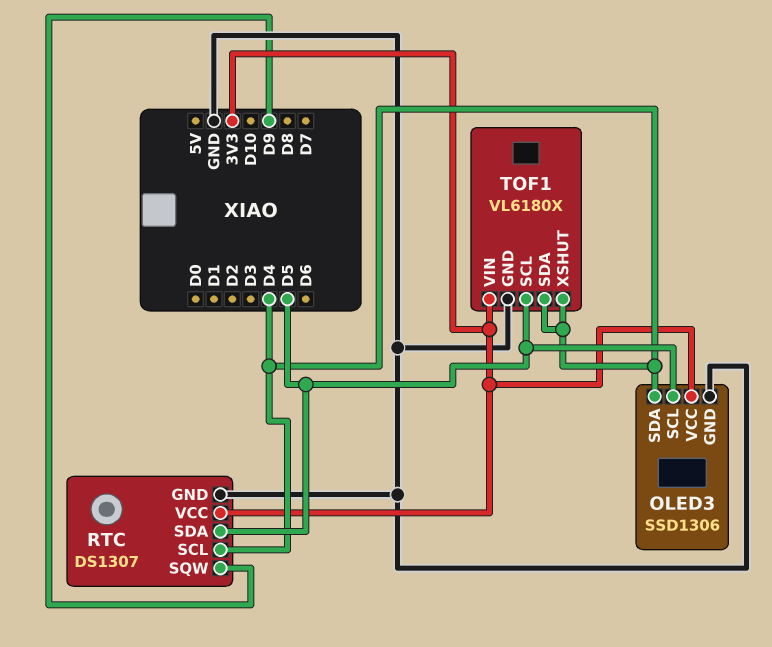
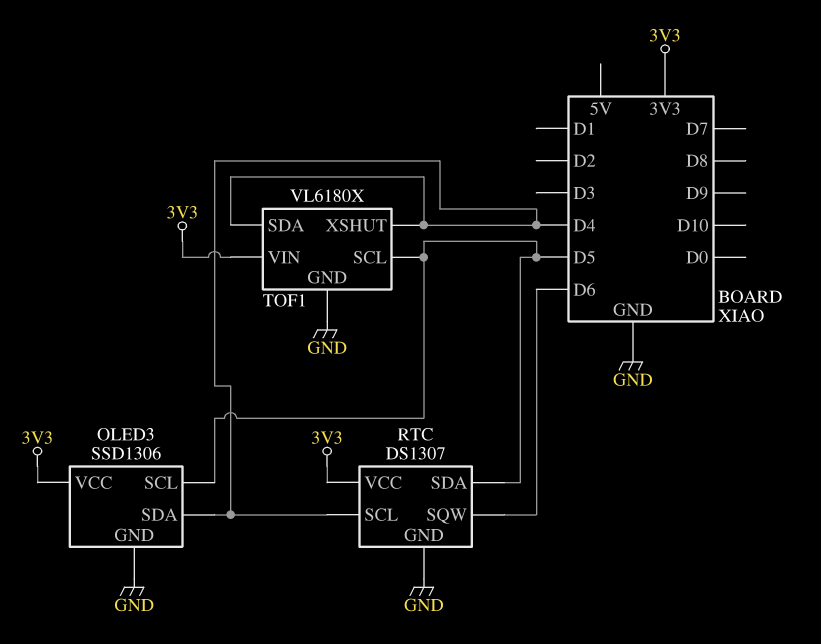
RTC pin SQW: D9 -> D6

